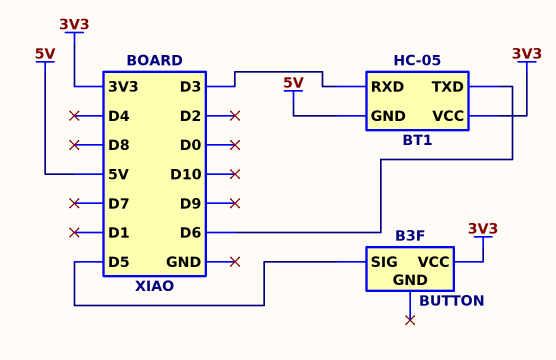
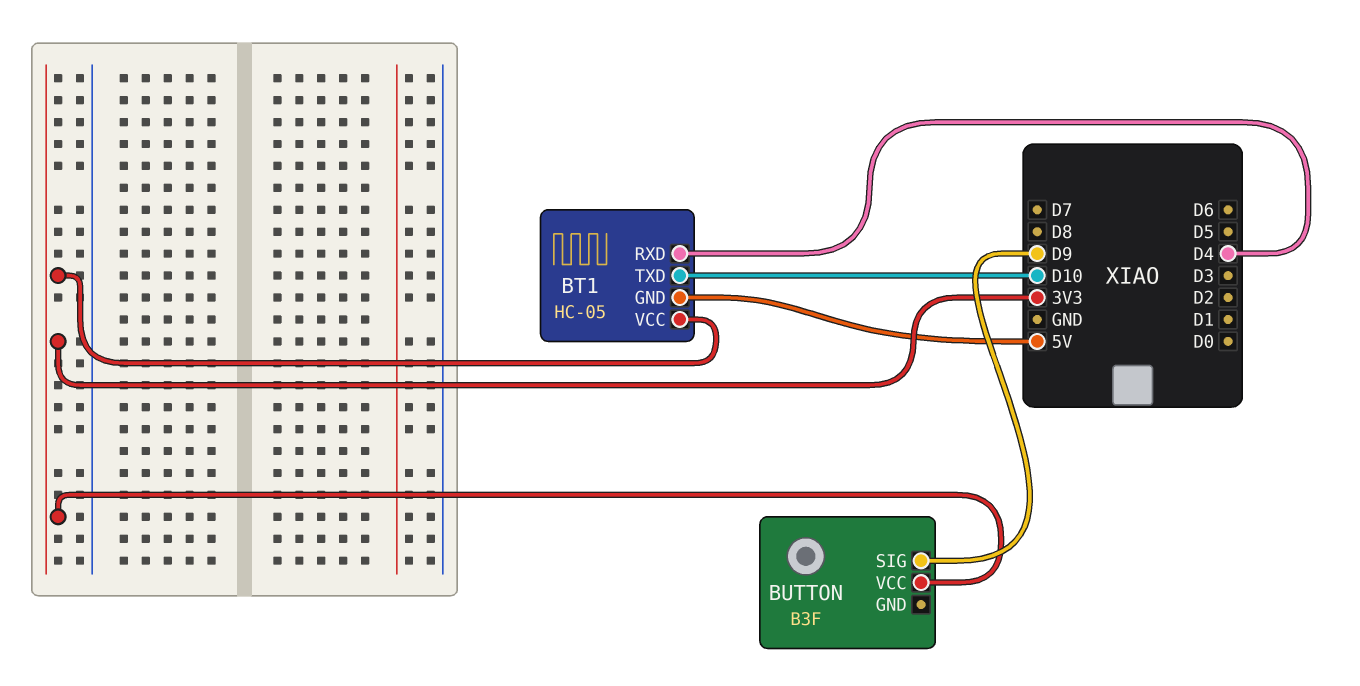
BT1 pin RXD: D3 -> D4
BT1 pin TXD: D6 -> D10
BUTTON pin SIG: D5 -> D9

